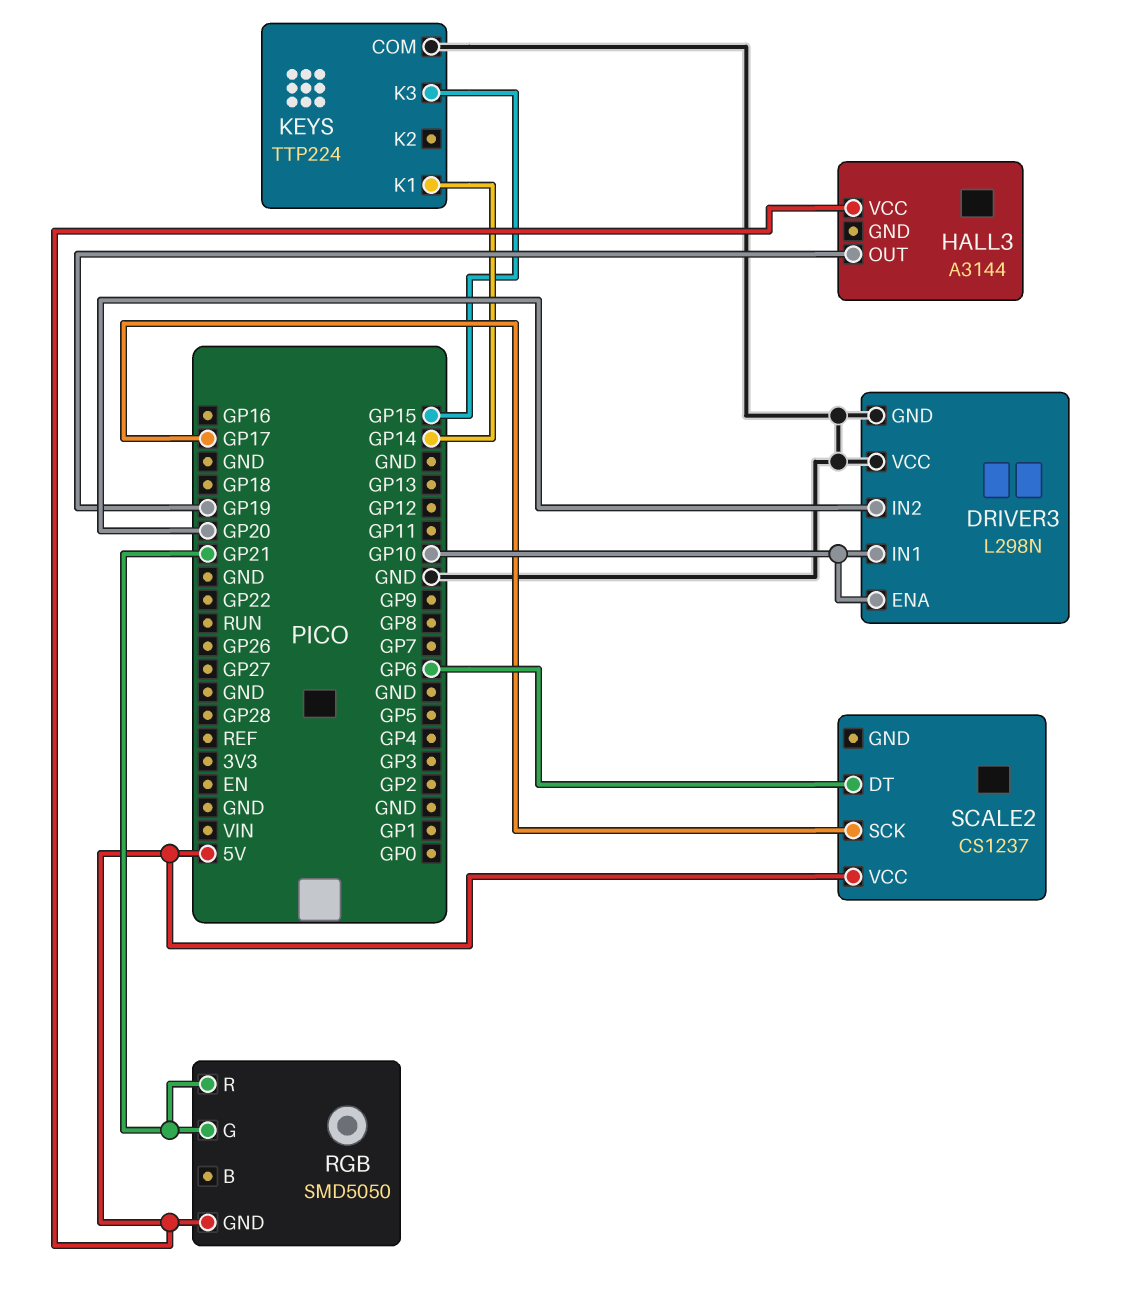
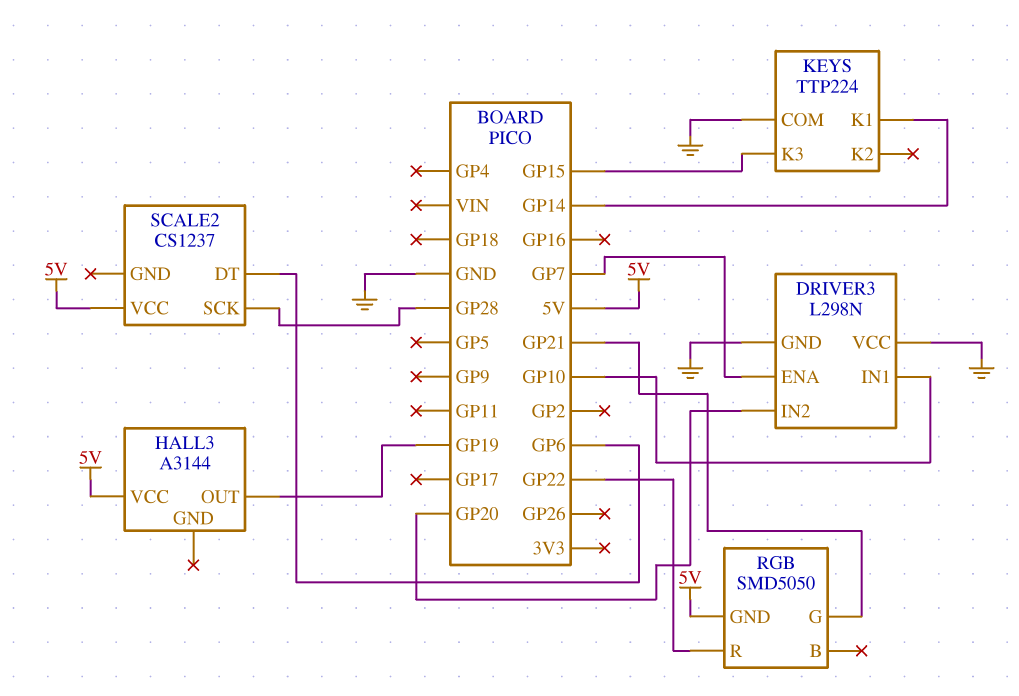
DRIVER3 pin ENA: GP10 -> GP7
RGB pin R: GP21 -> GP22
SCALE2 pin SCK: GP17 -> GP28

